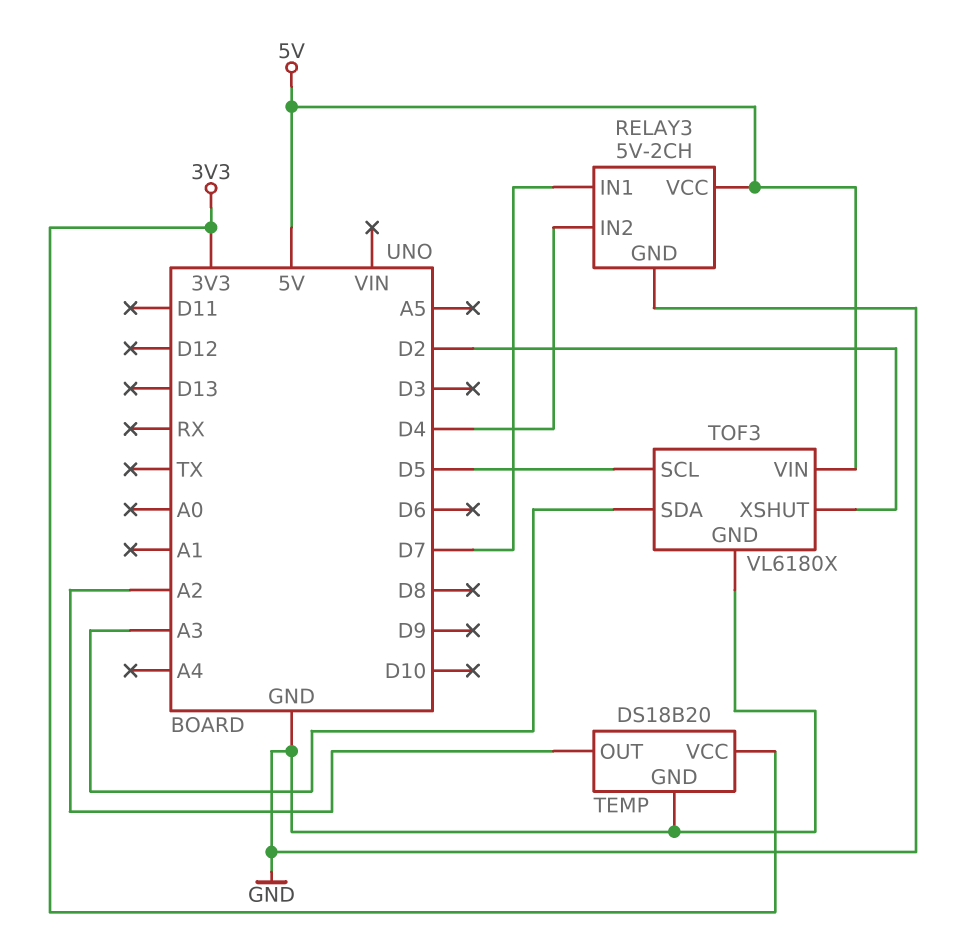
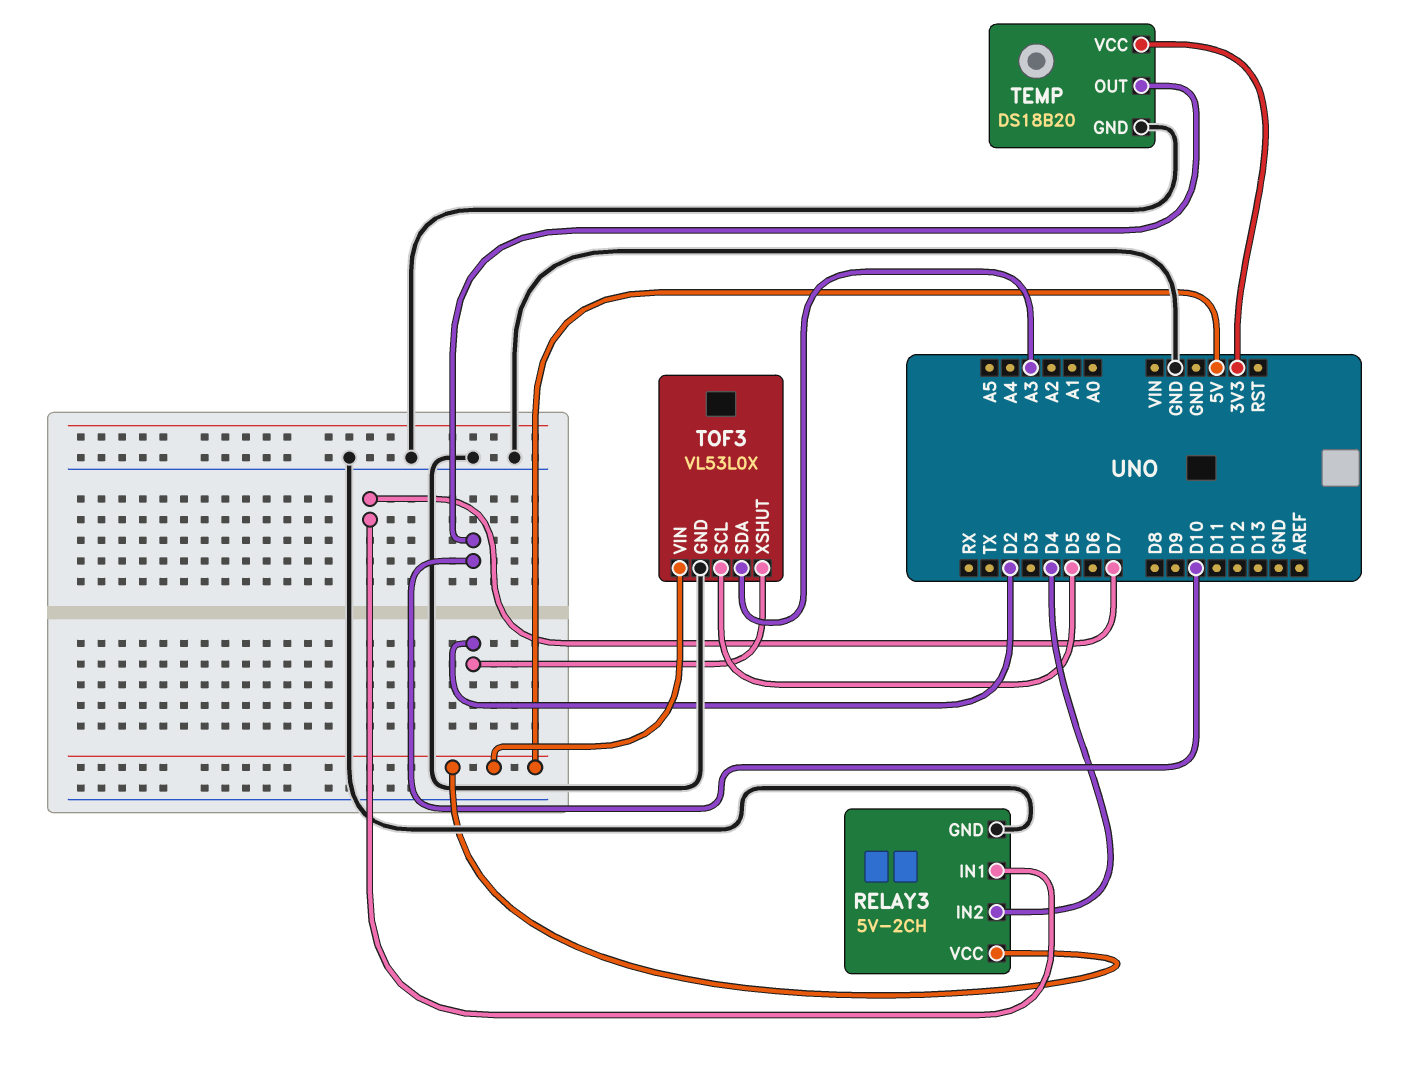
TEMP pin OUT: A2 -> D10
TOF3: VL6180X -> VL53L0X

